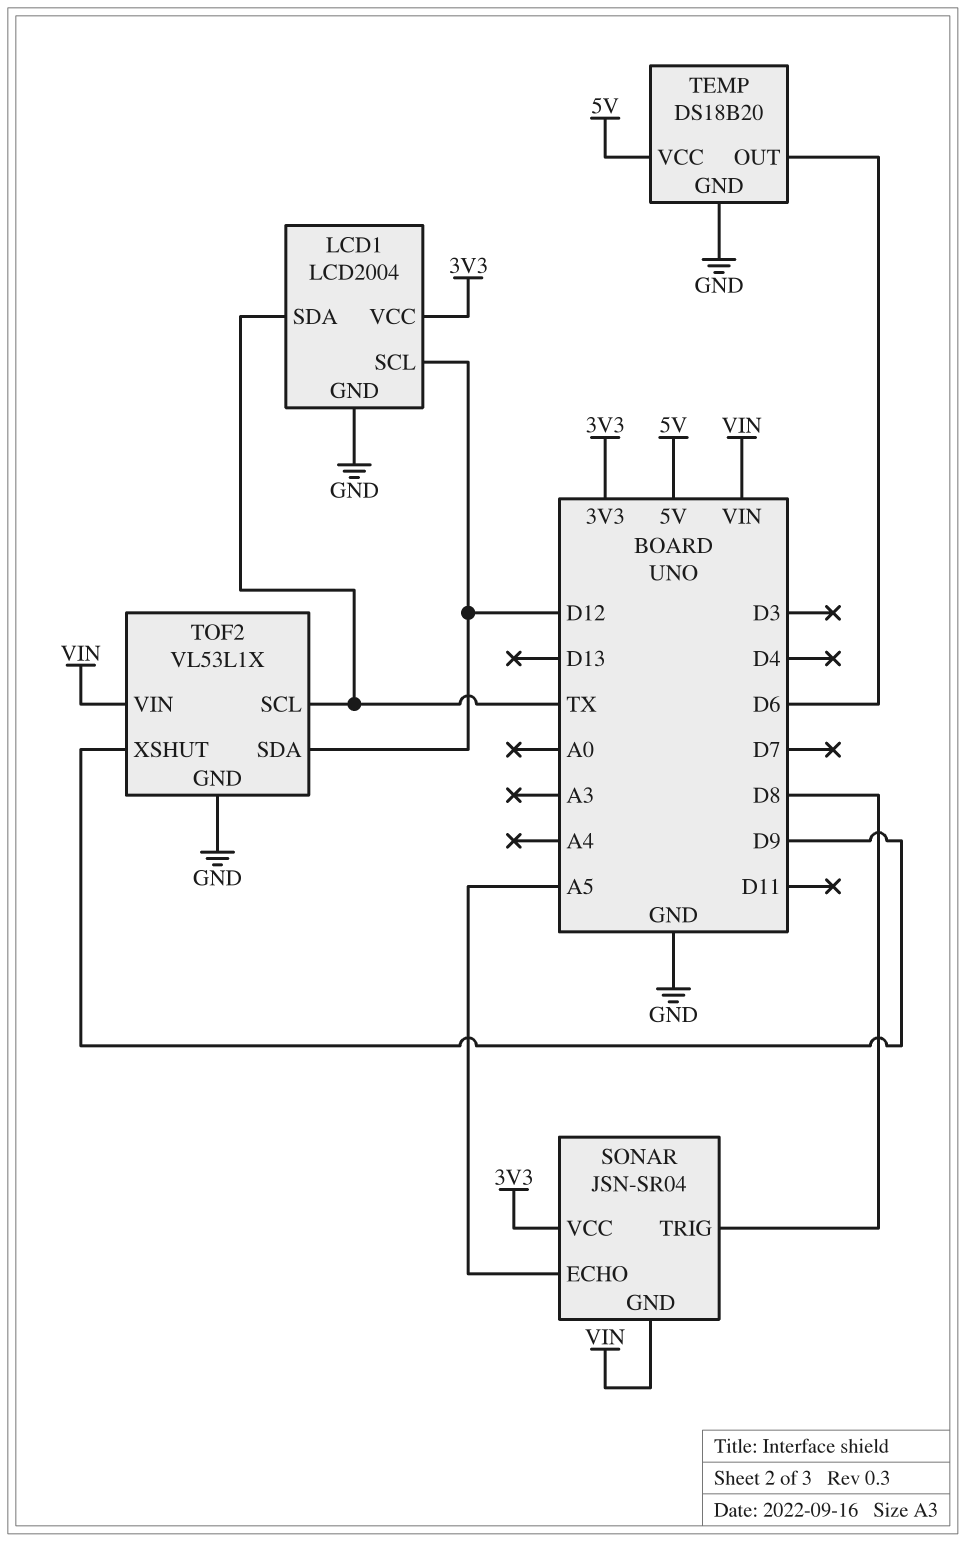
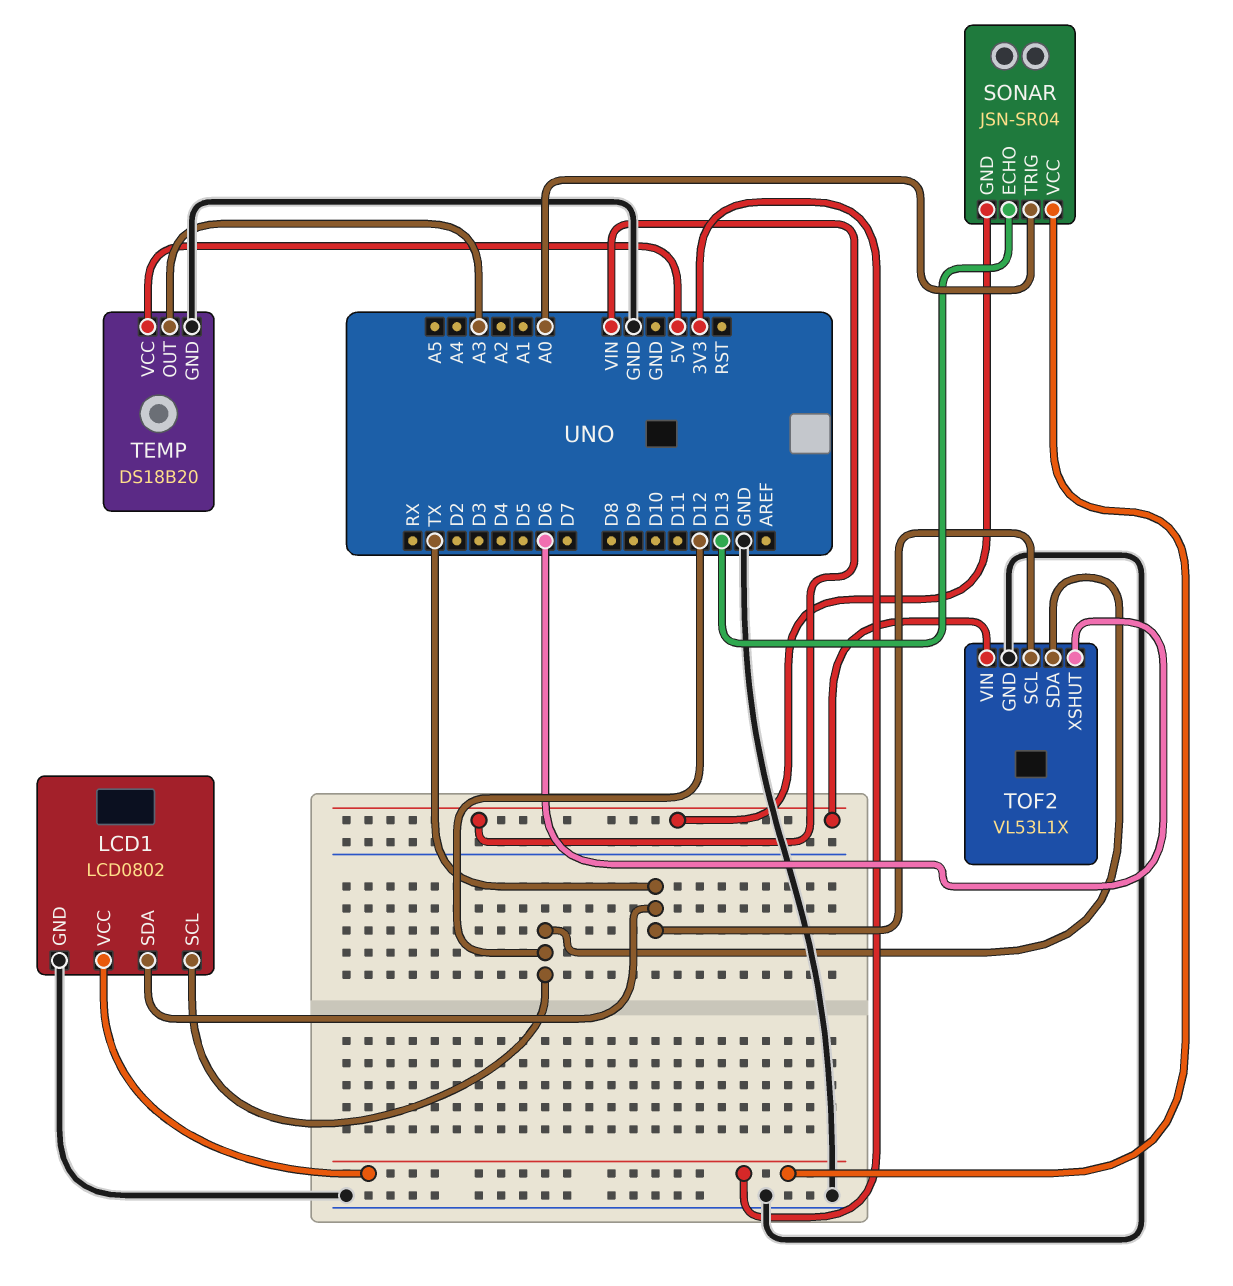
LCD1: LCD2004 -> LCD0802
SONAR pin ECHO: A5 -> D13
SONAR pin TRIG: D8 -> A0
TEMP pin OUT: D6 -> A3
TOF2 pin XSHUT: D9 -> D6

